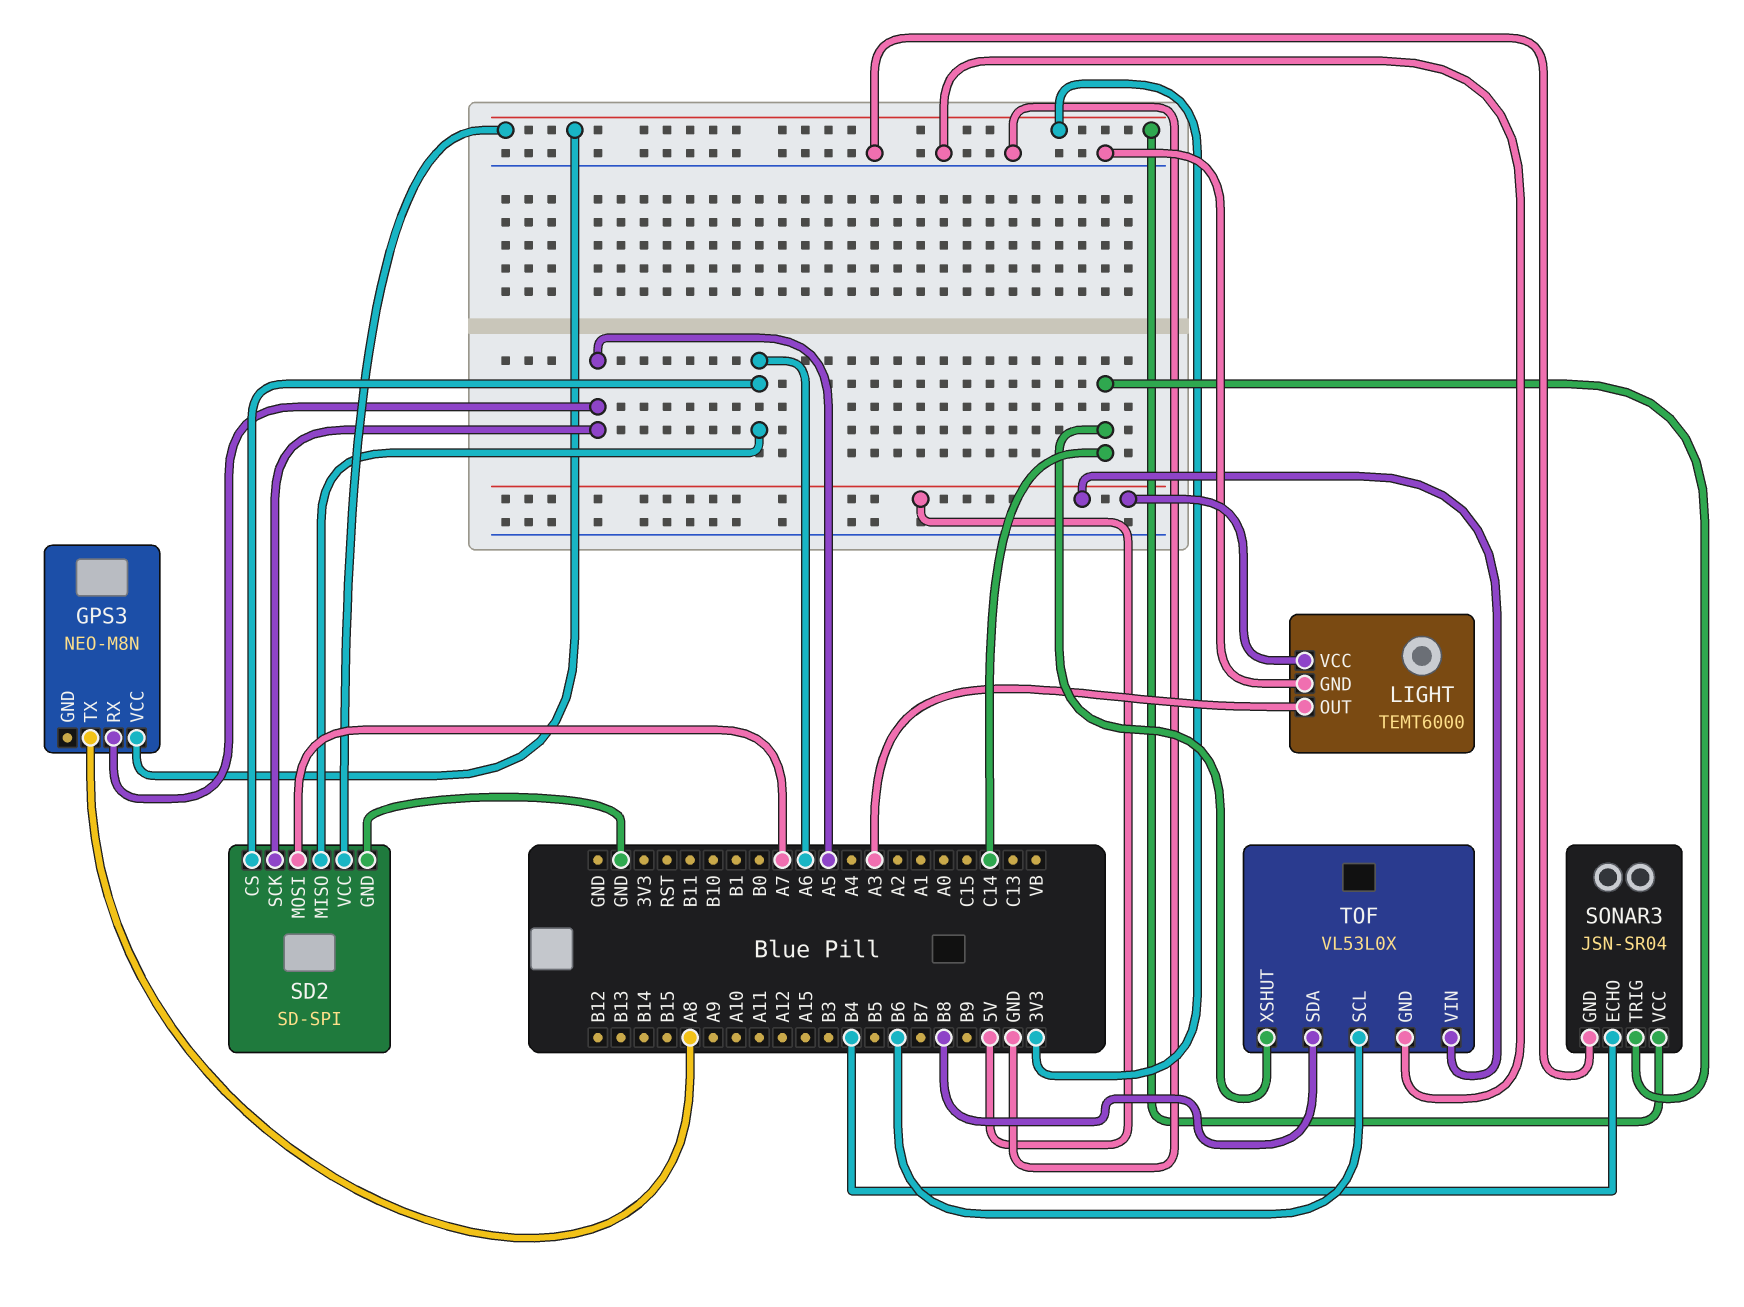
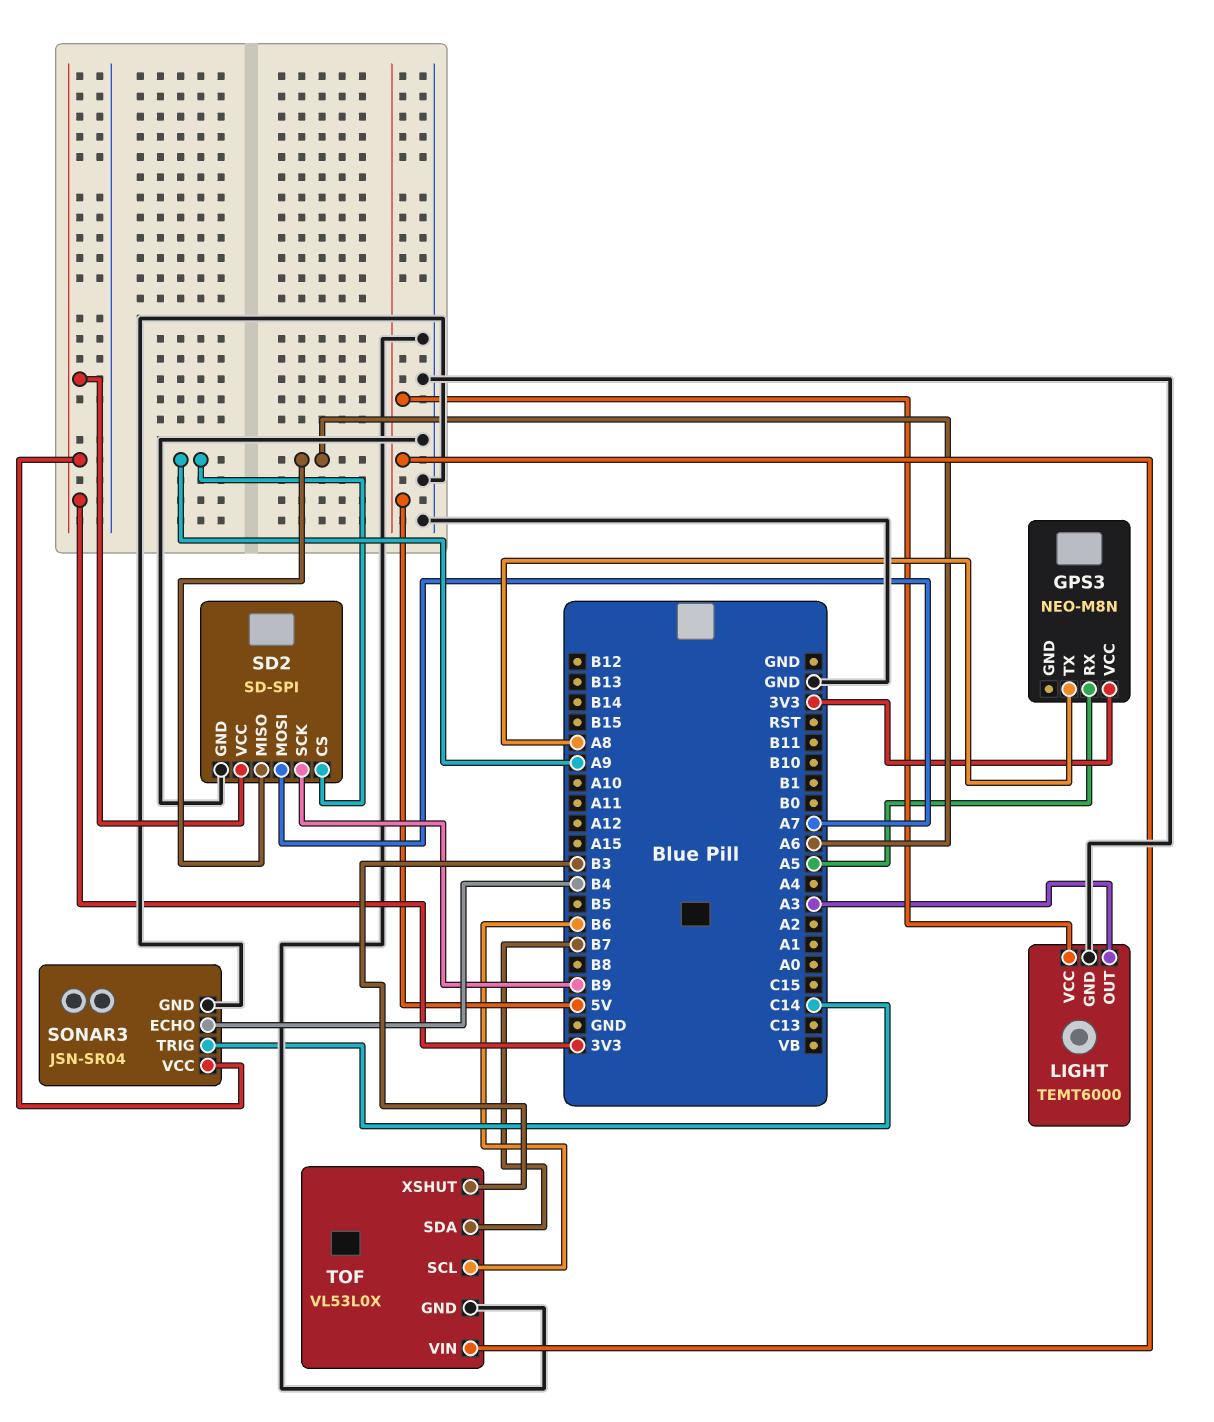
SD2 pin CS: A6 -> A9
SD2 pin SCK: A5 -> B9
TOF pin SDA: B8 -> B7
TOF pin XSHUT: C14 -> B3

